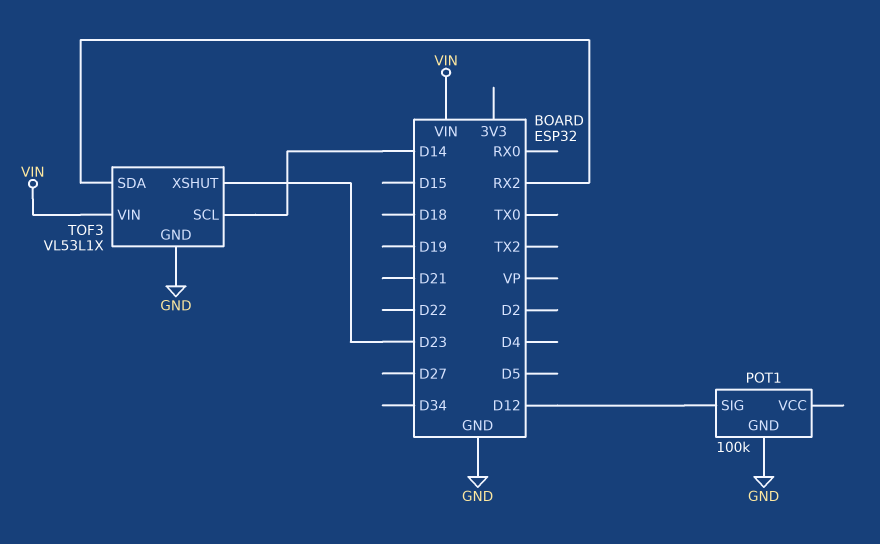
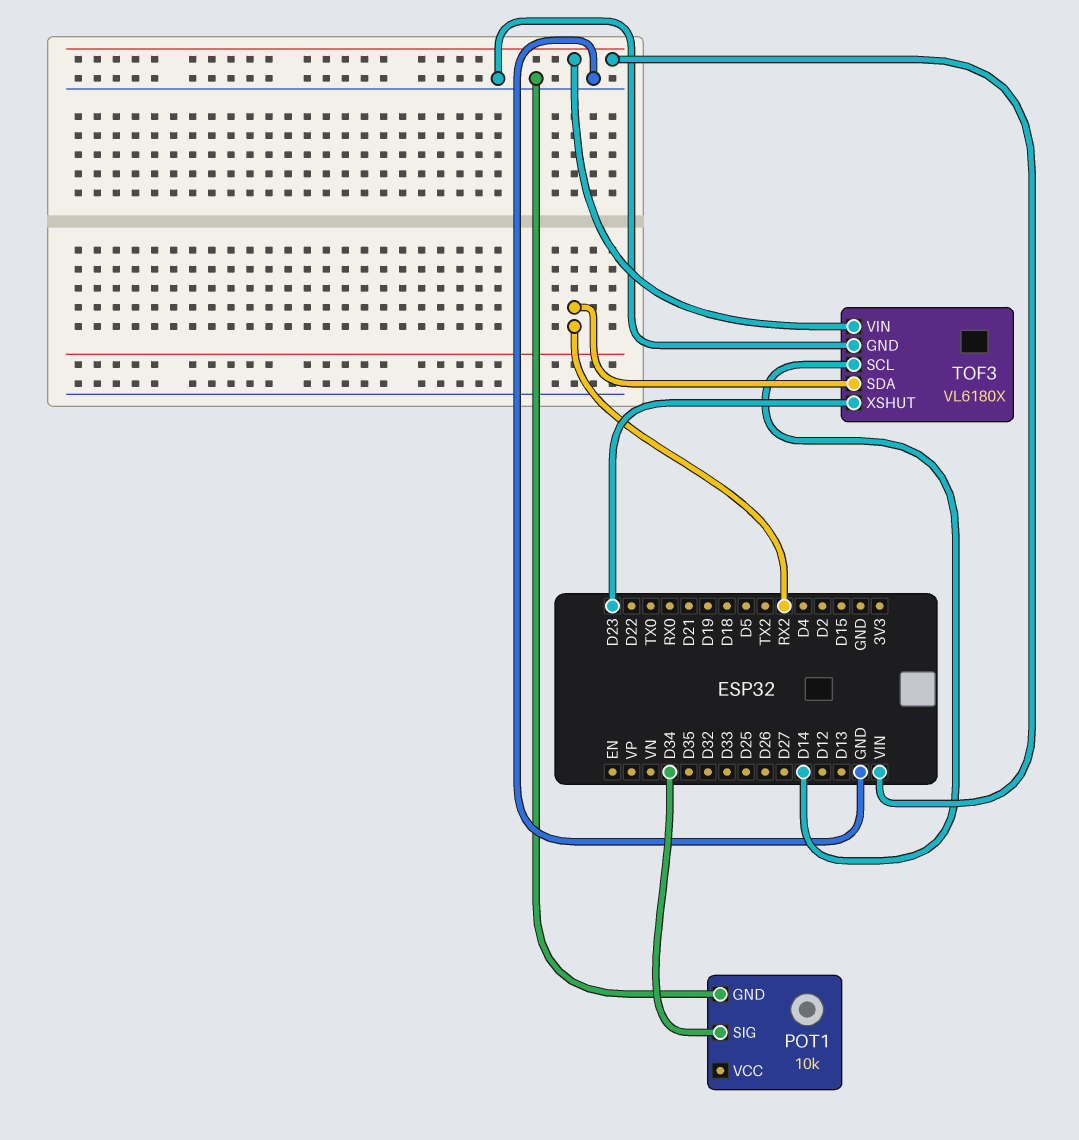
POT1: 100k -> 10k
POT1 pin SIG: D12 -> D34
TOF3: VL53L1X -> VL6180X

